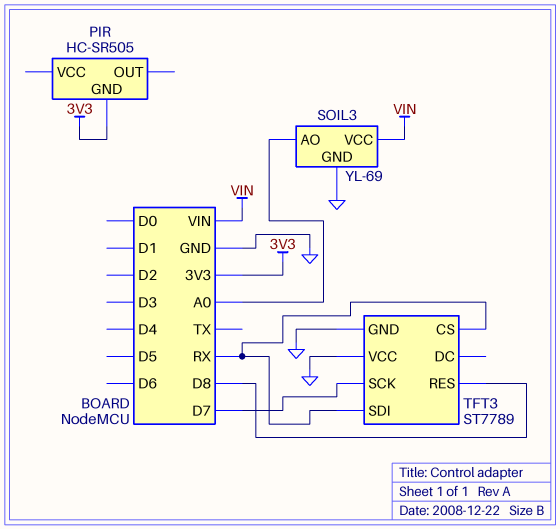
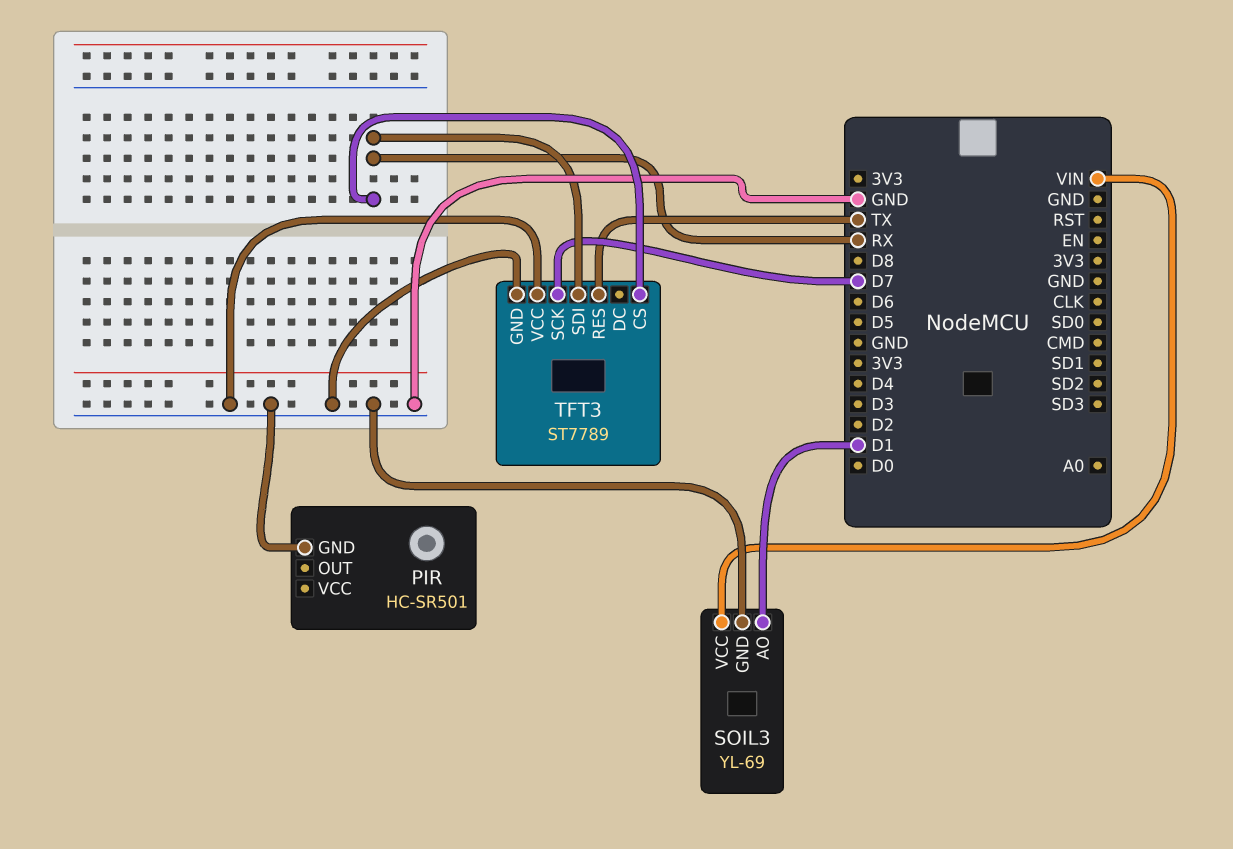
PIR: HC-SR505 -> HC-SR501
PIR pin GND: 3V3 -> GND
SOIL3 pin AO: A0 -> D1
TFT3 pin RES: D8 -> TX

